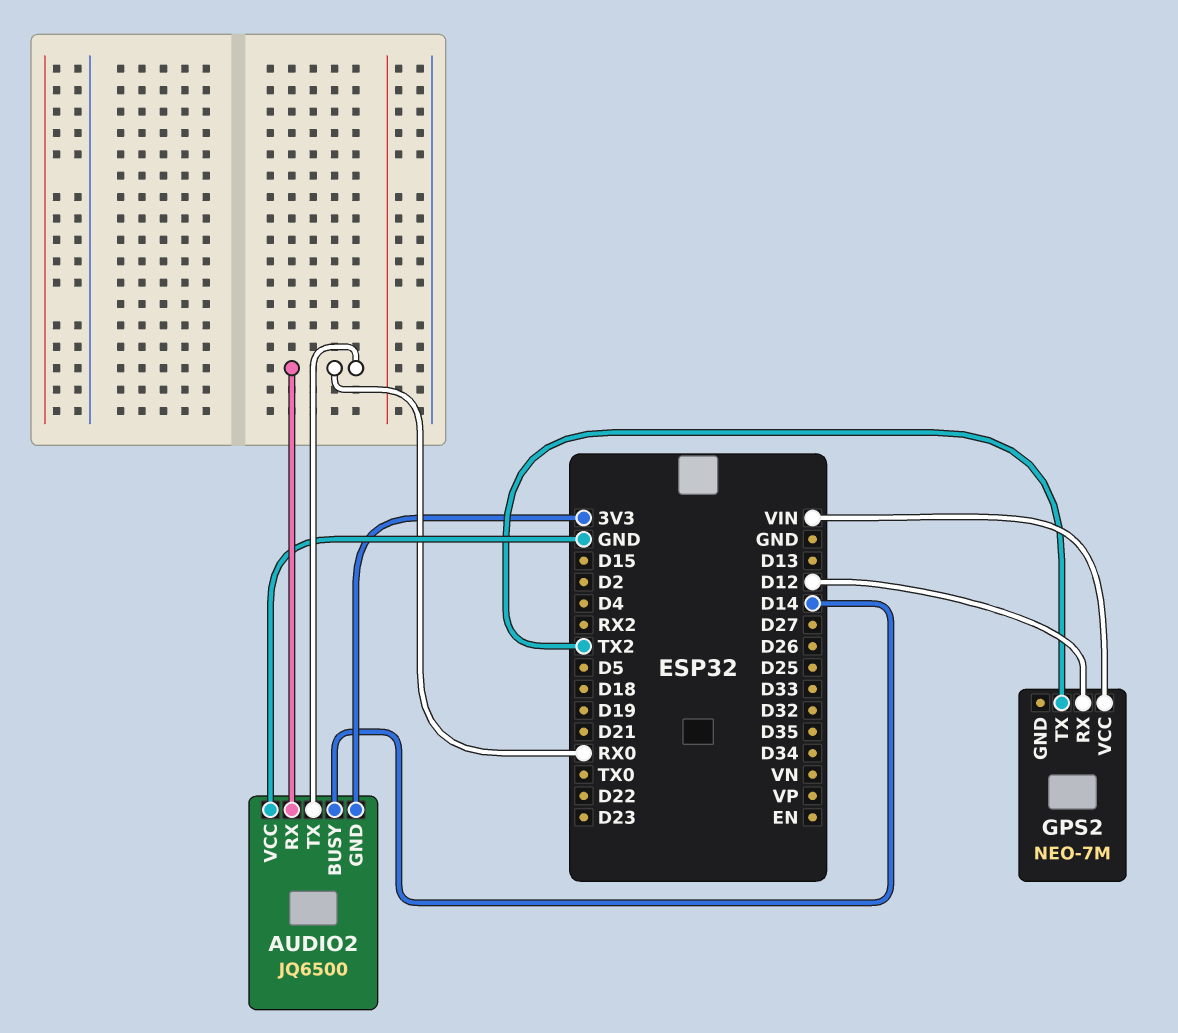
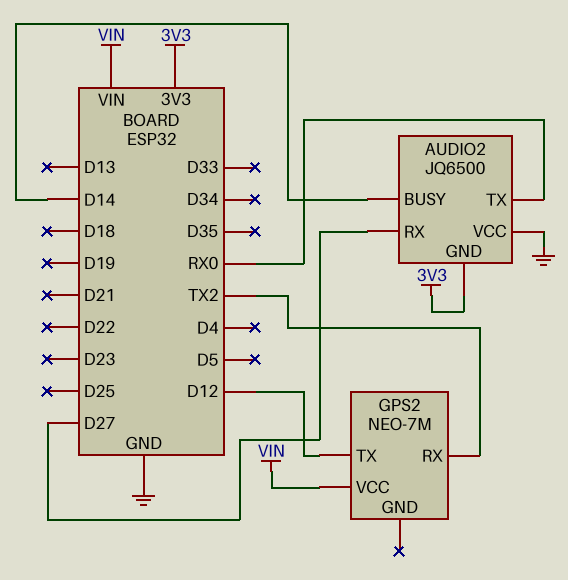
AUDIO2 pin RX: RX0 -> D27
GPS2 pin RX: D12 -> TX2
GPS2 pin TX: TX2 -> D12

